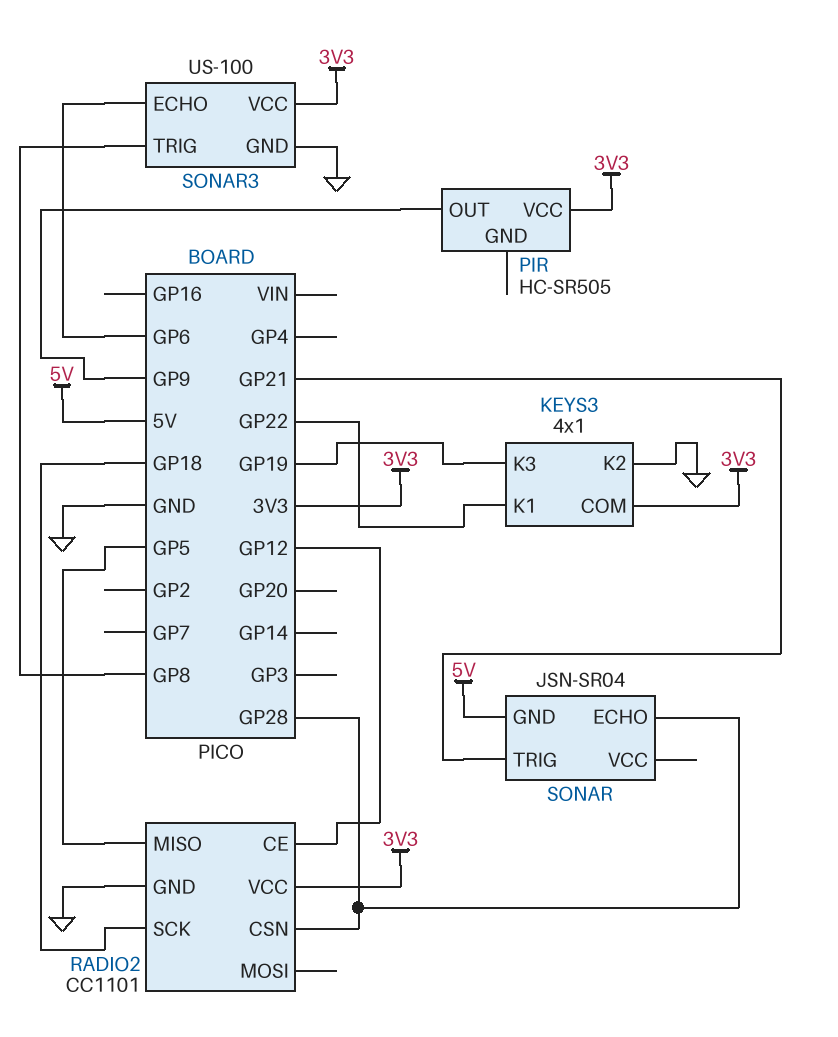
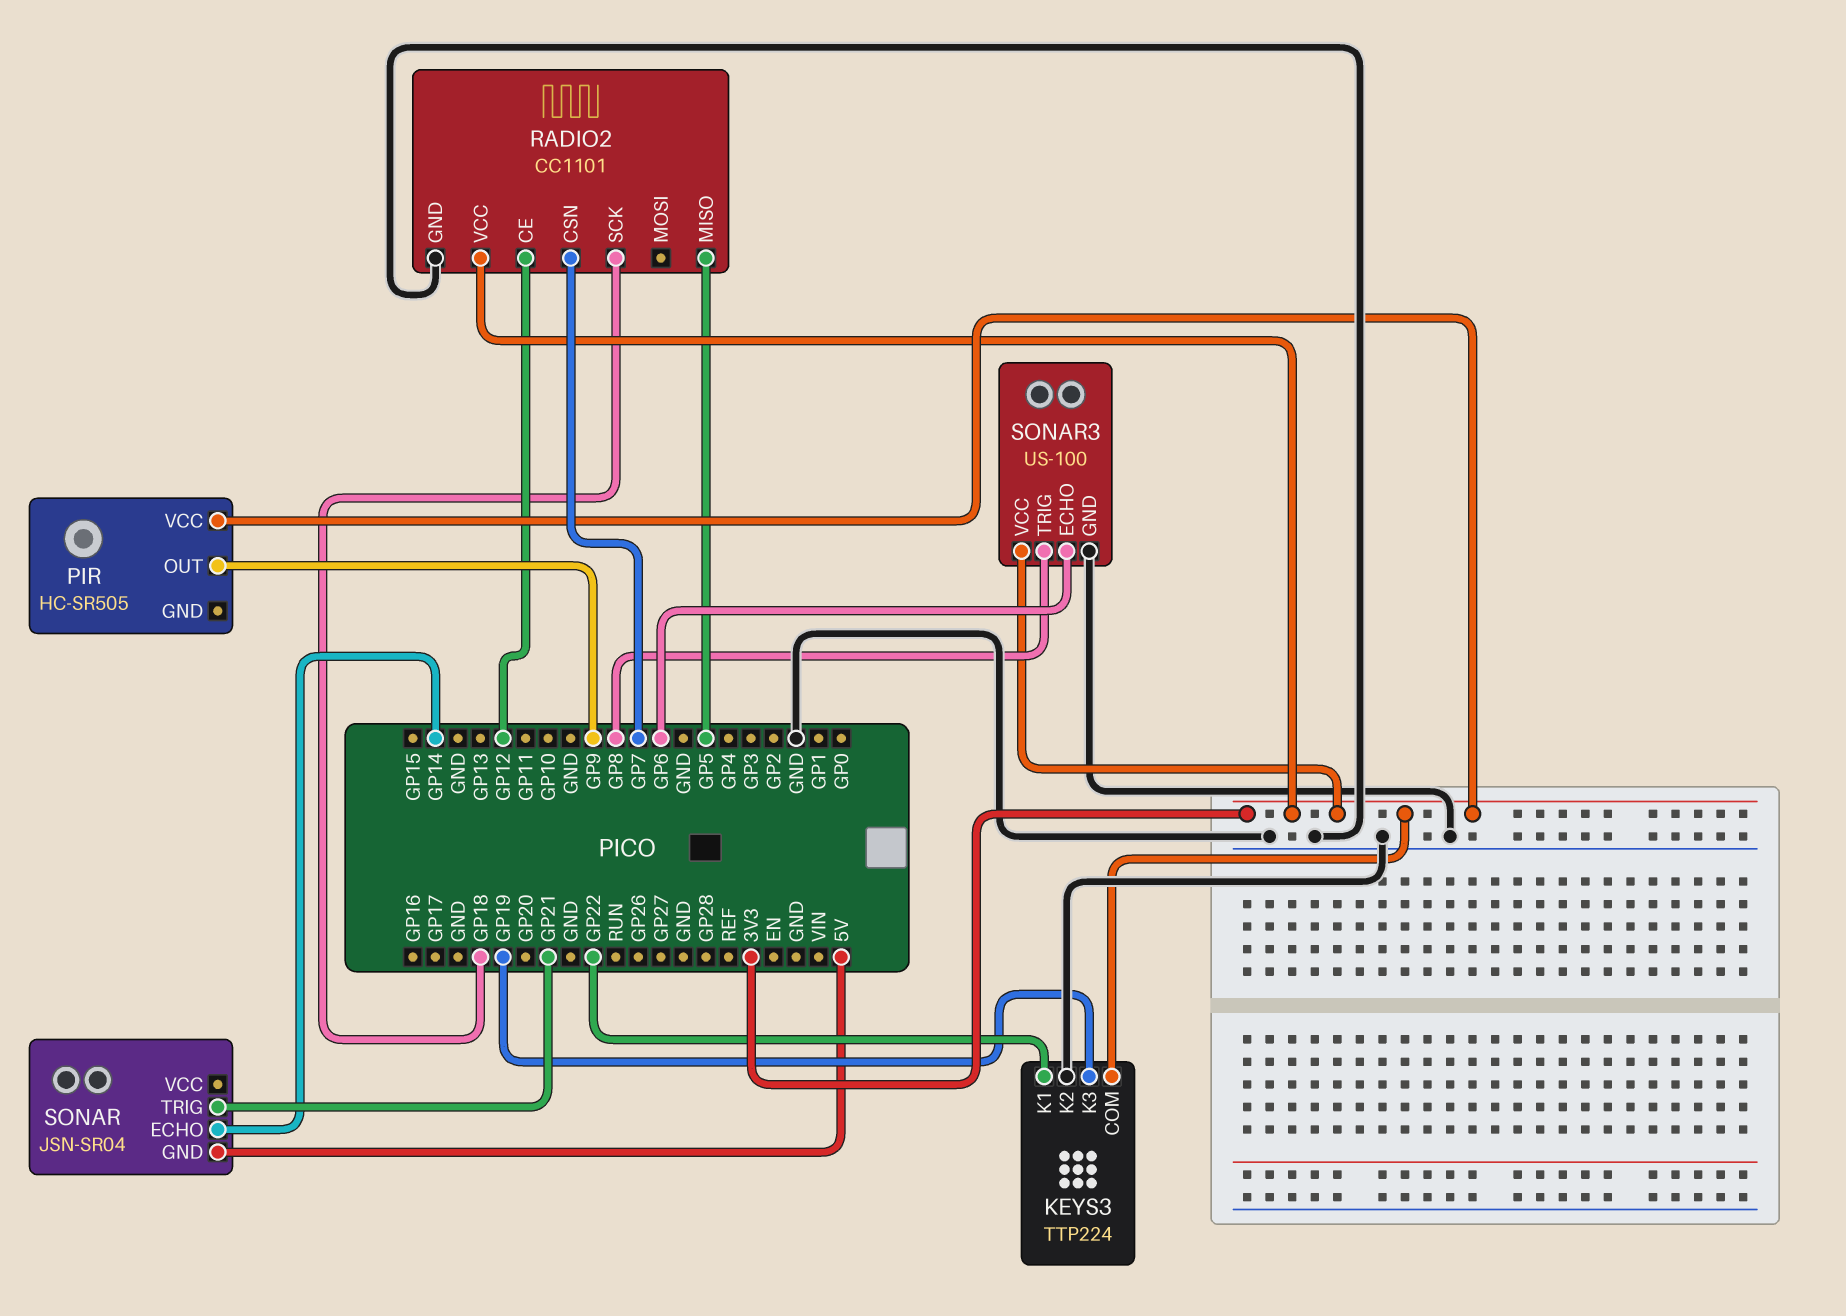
KEYS3: 4x1 -> TTP224
RADIO2 pin CSN: GP28 -> GP7
SONAR pin ECHO: GP28 -> GP14

